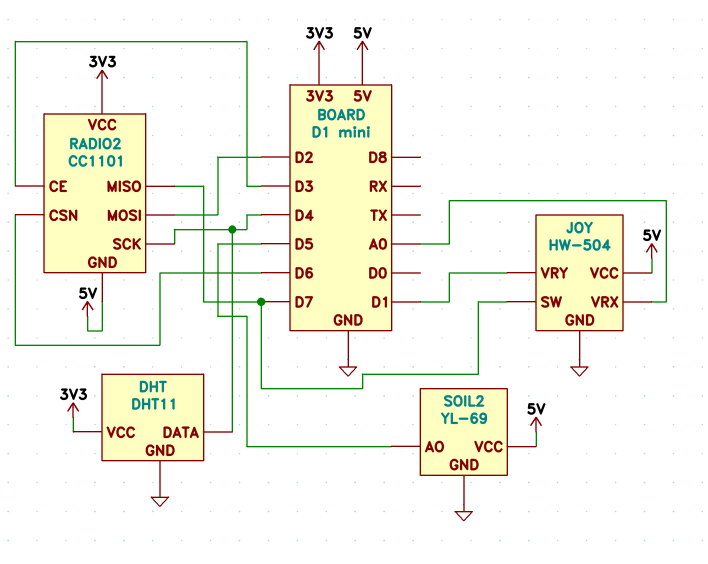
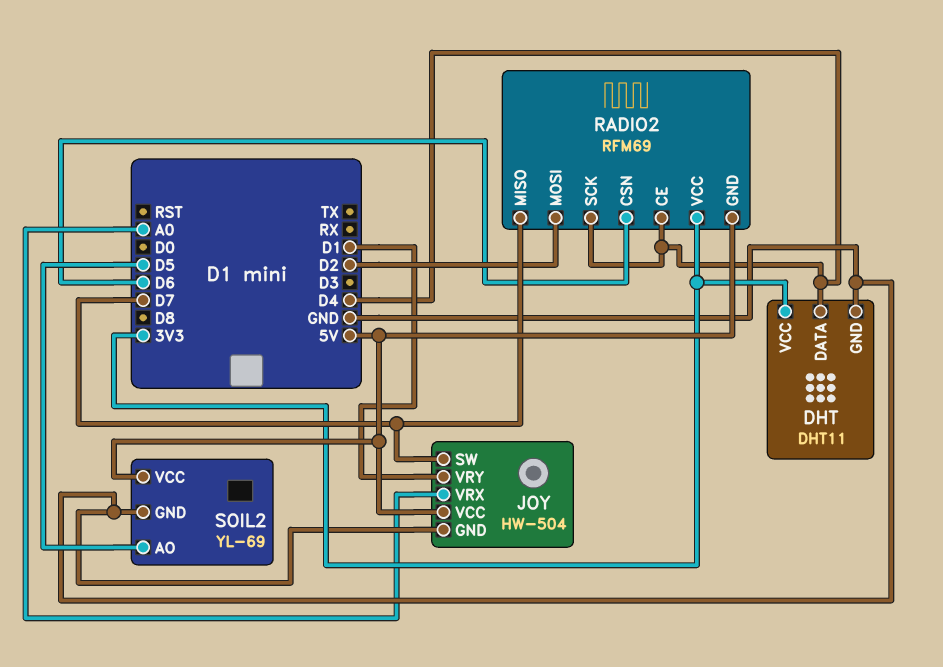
RADIO2: CC1101 -> RFM69
RADIO2 pin CE: D3 -> D4

